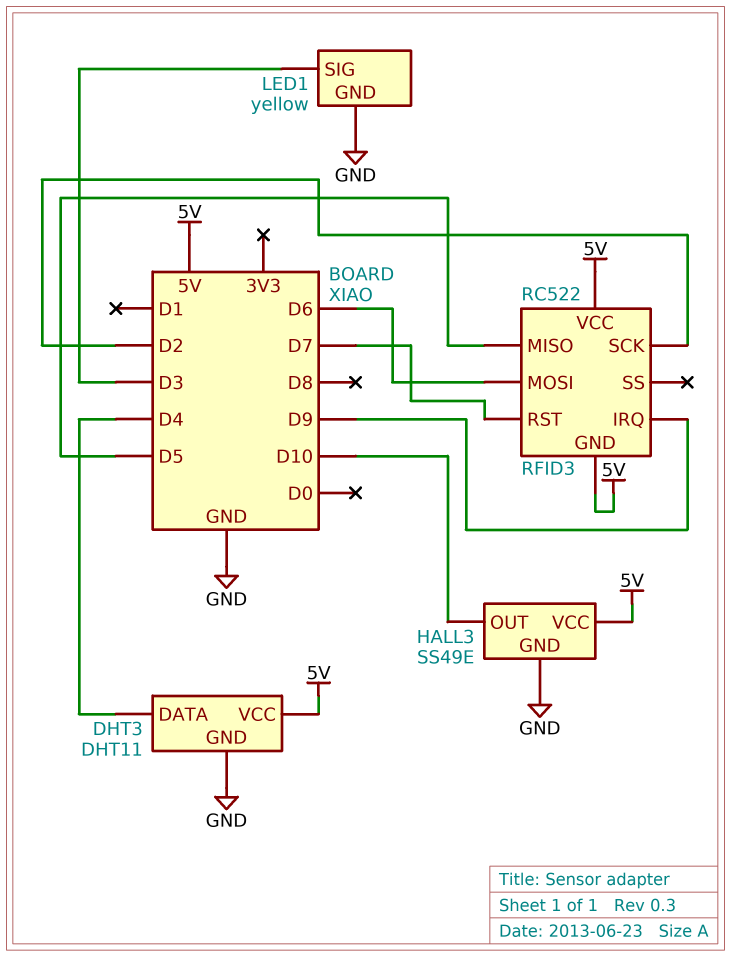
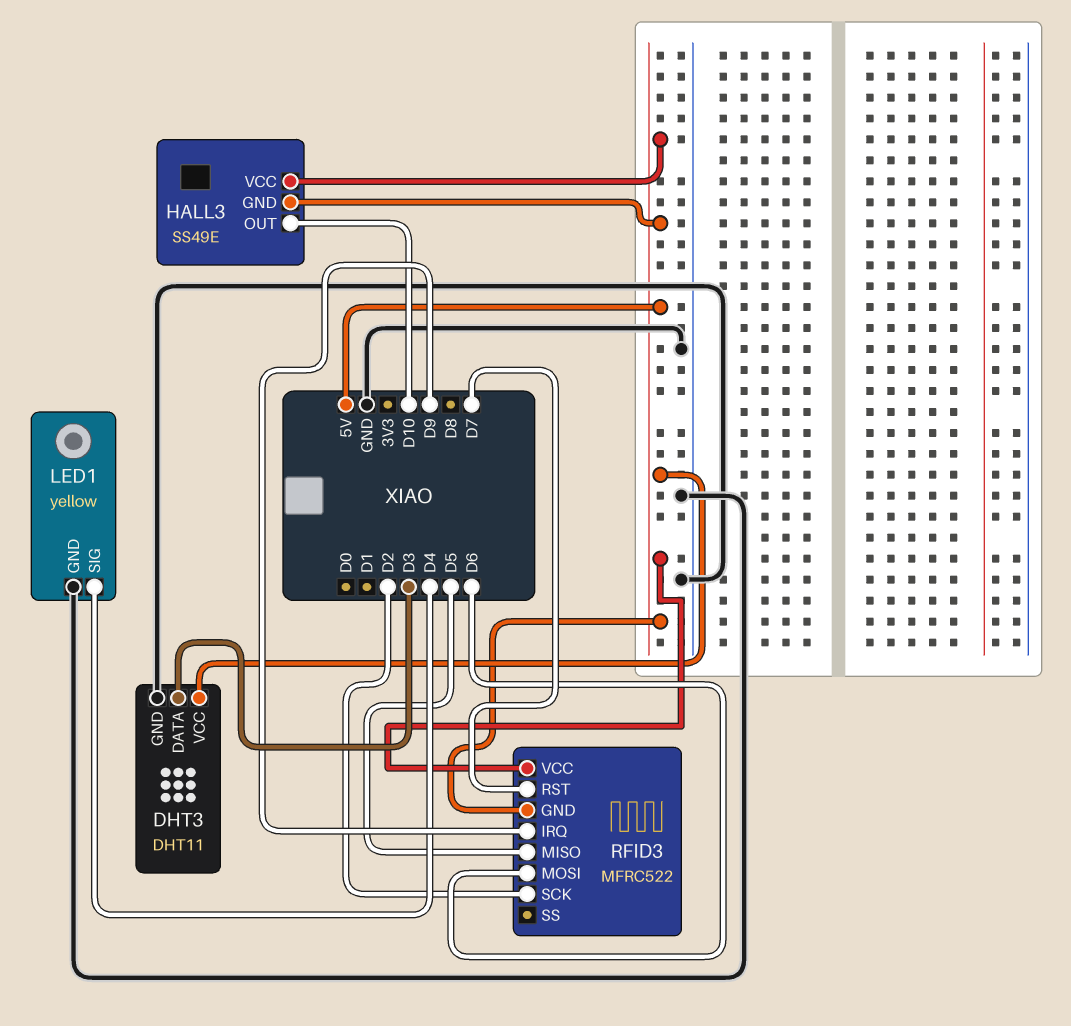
DHT3 pin DATA: D4 -> D3
HALL3 pin GND: GND -> 5V
LED1 pin SIG: D3 -> D4
RFID3: RC522 -> MFRC522

